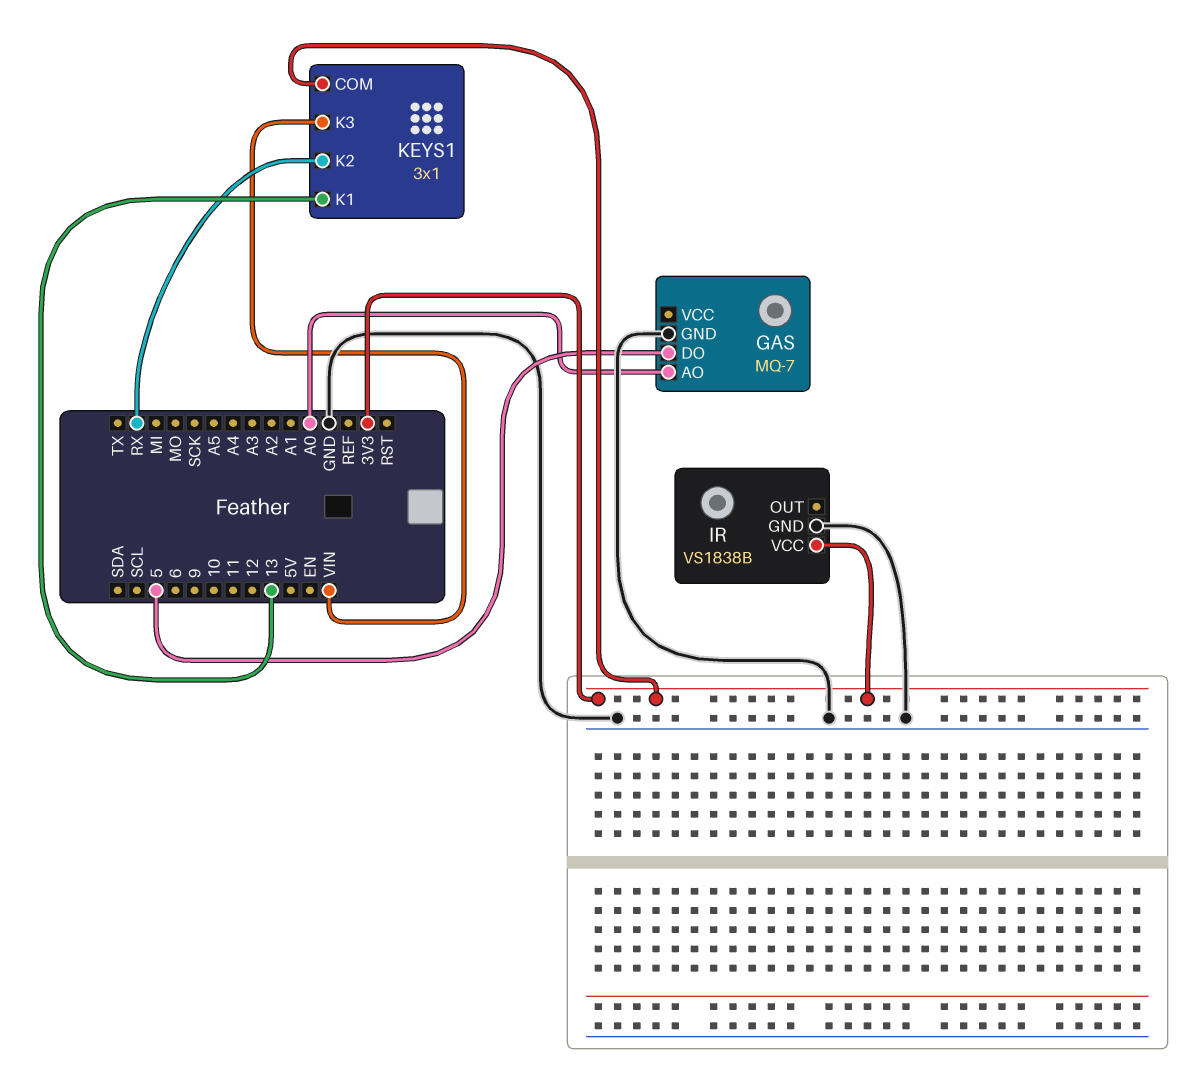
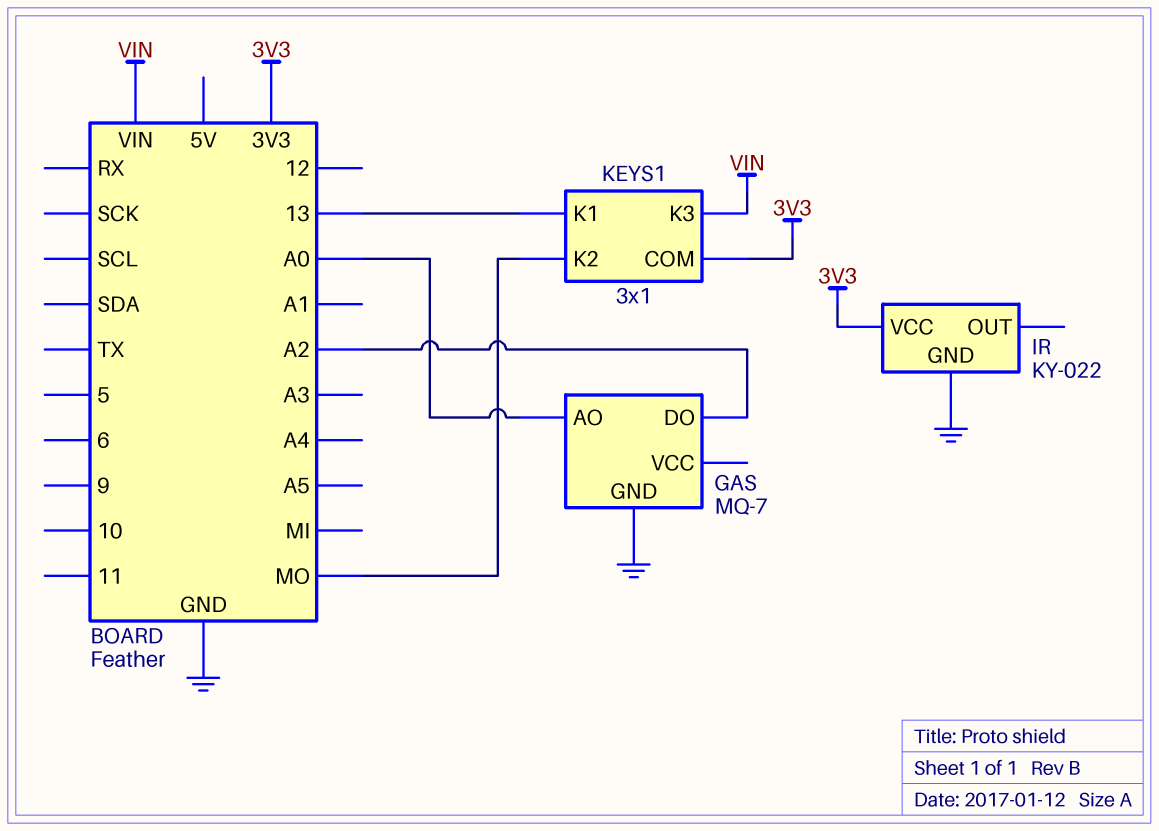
GAS pin DO: 5 -> A2
IR: VS1838B -> KY-022
KEYS1 pin K2: RX -> MO

